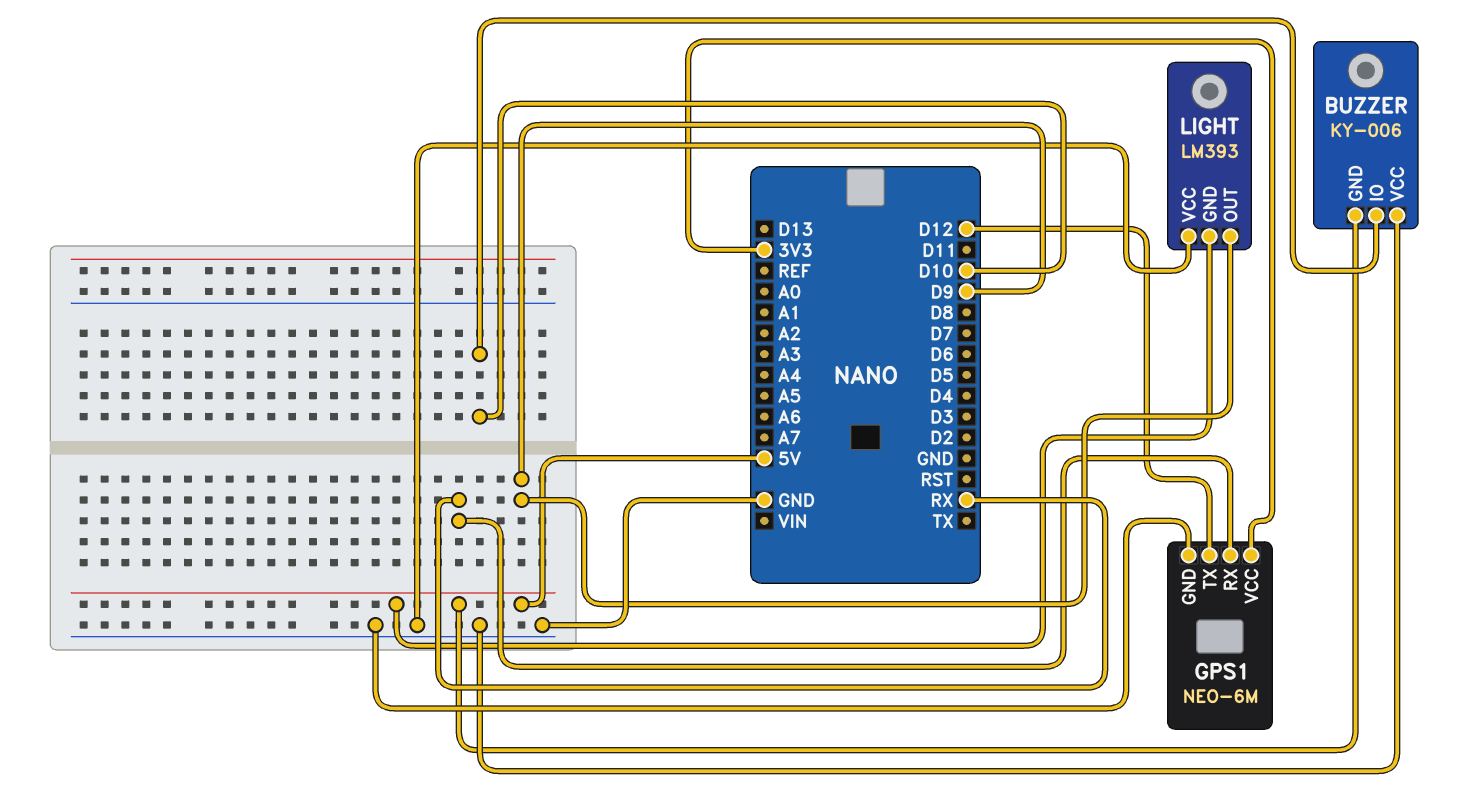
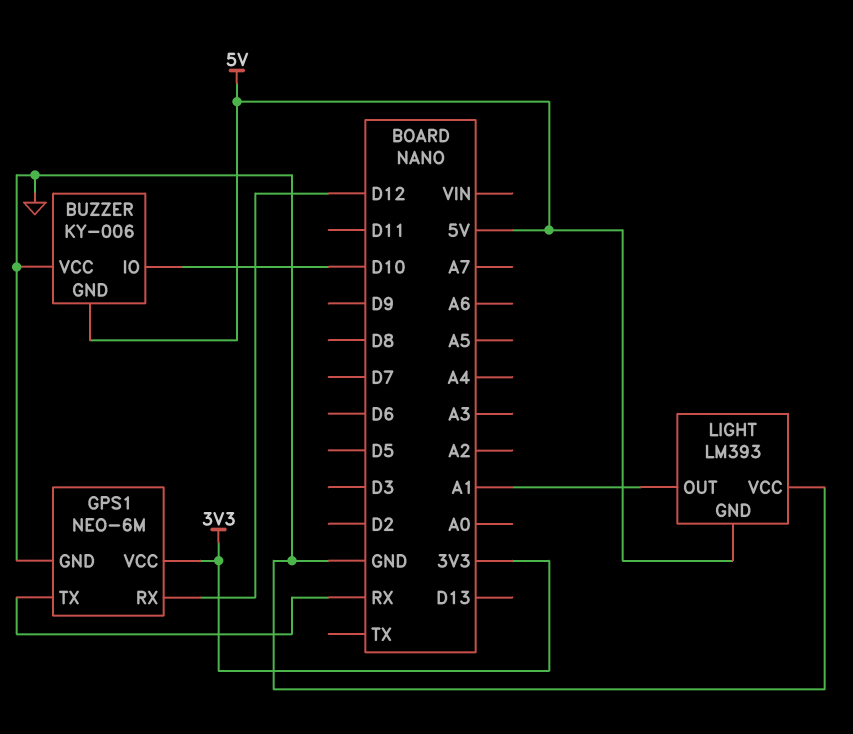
GPS1 pin RX: RX -> D12
GPS1 pin TX: D12 -> RX
LIGHT pin OUT: D9 -> A1

